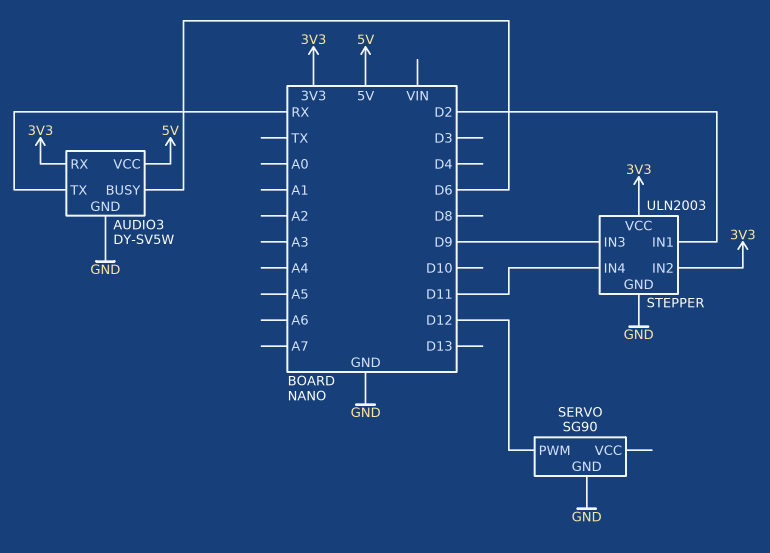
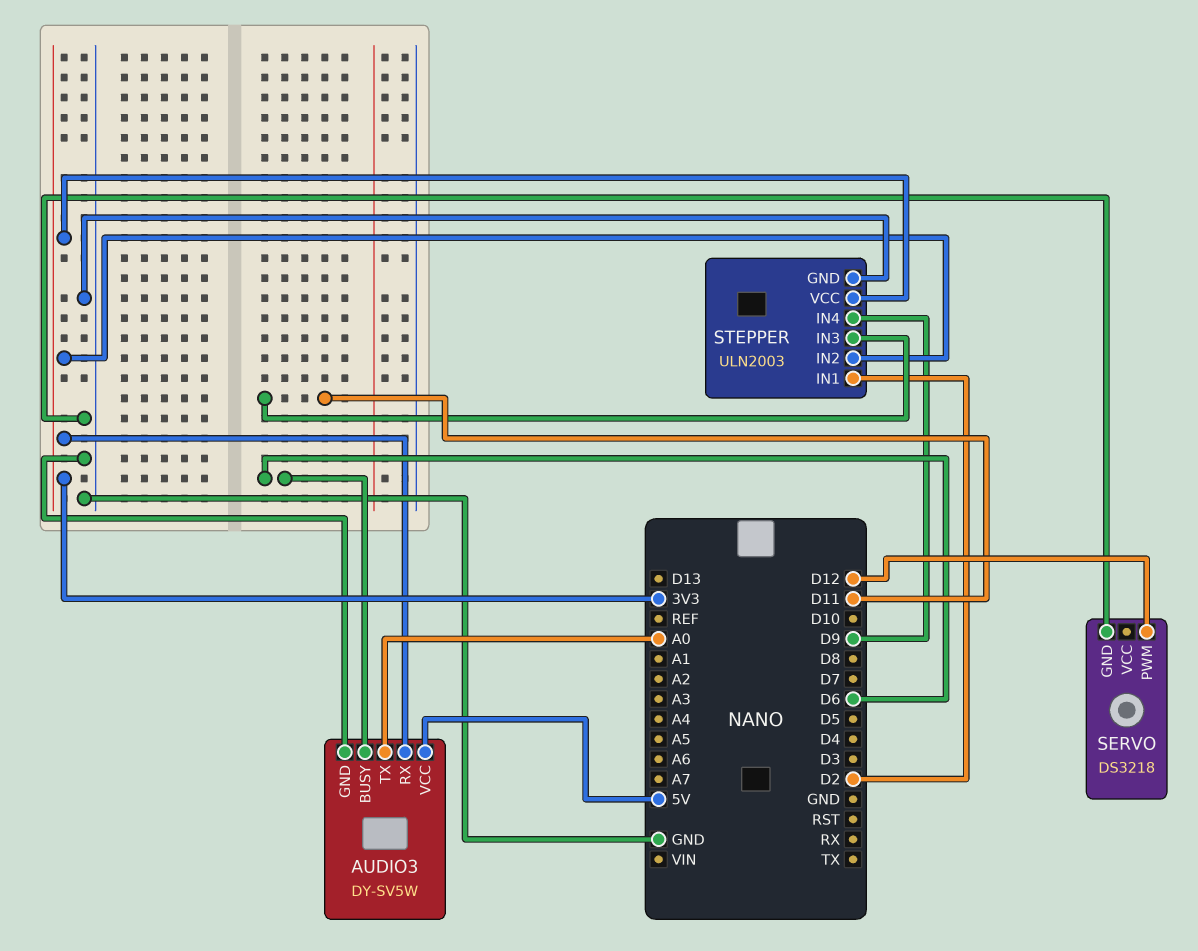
AUDIO3 pin TX: RX -> A0
SERVO: SG90 -> DS3218
STEPPER pin IN3: D9 -> D11
STEPPER pin IN4: D11 -> D9

